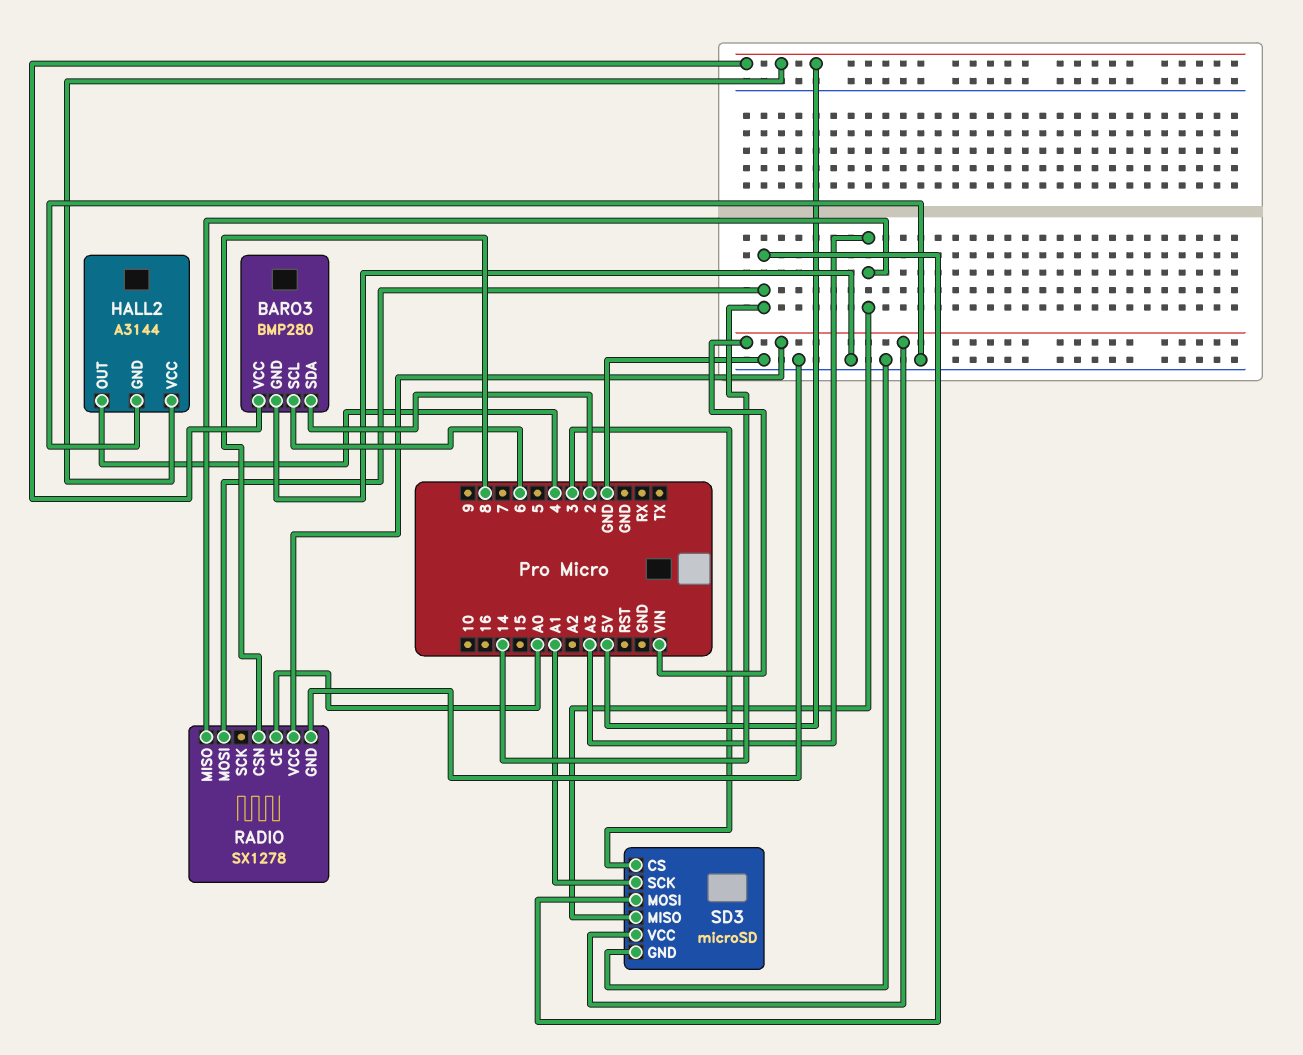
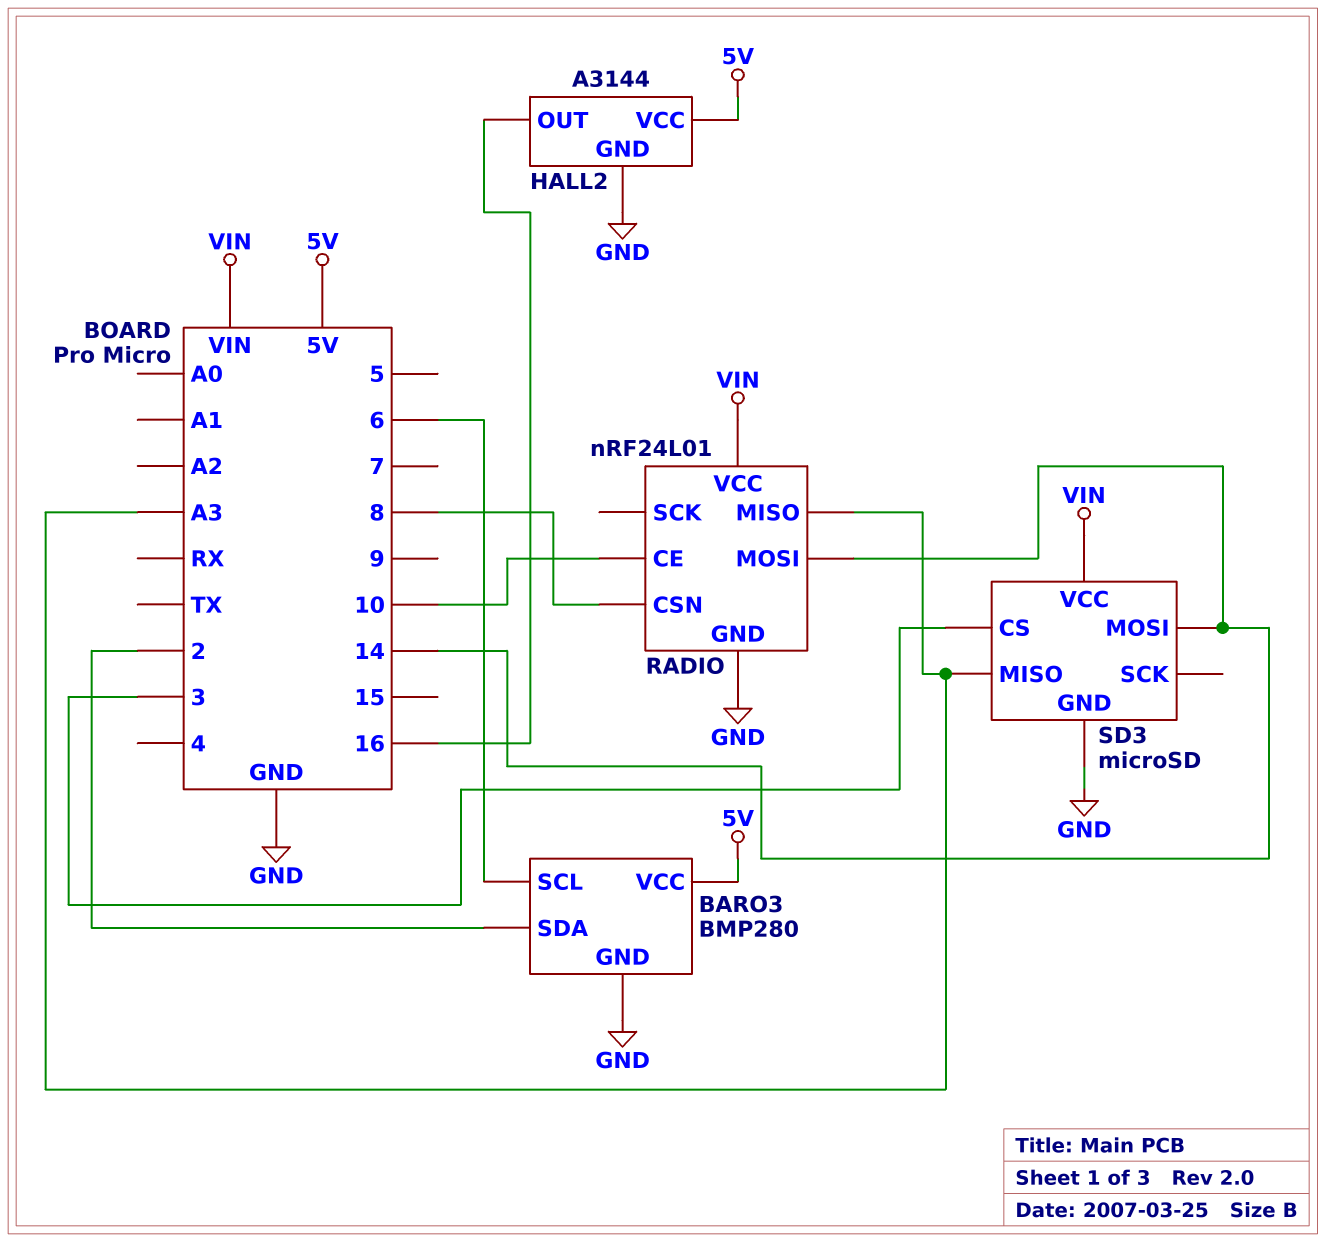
HALL2 pin OUT: 4 -> 16
RADIO: SX1278 -> nRF24L01
RADIO pin CE: A0 -> 10
SD3 pin SCK: A1 -> none

